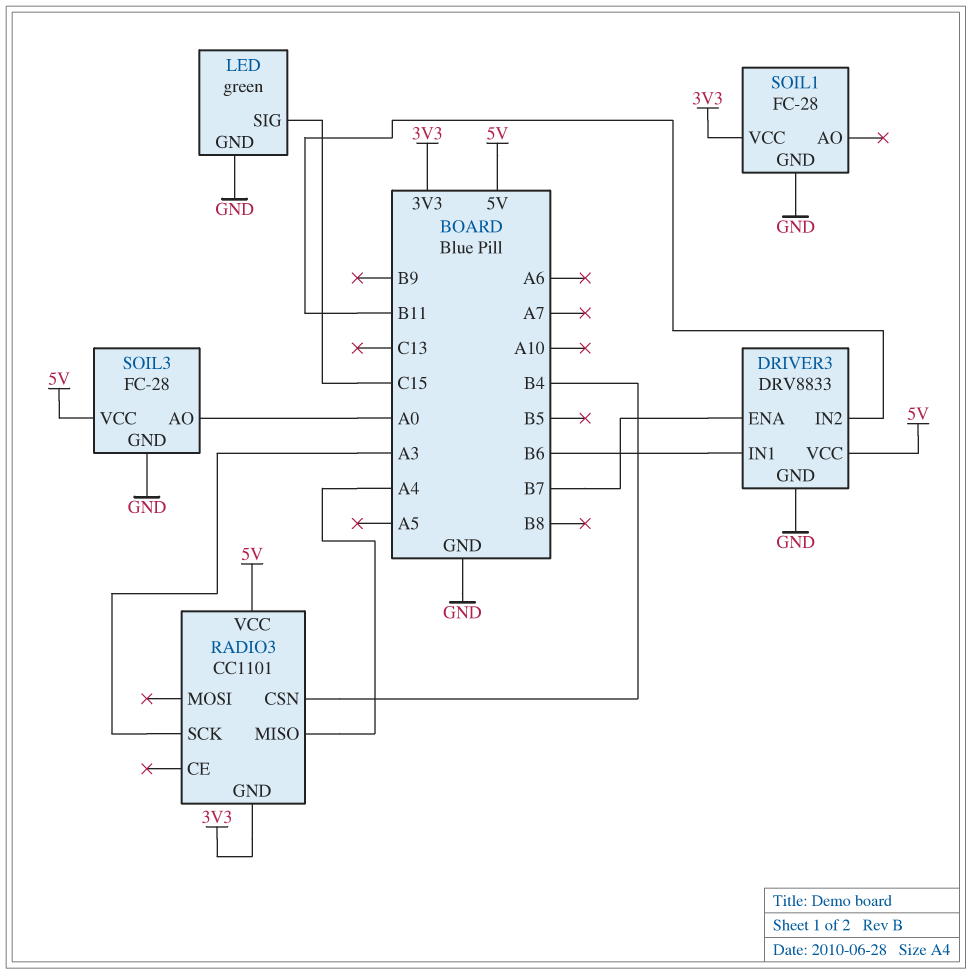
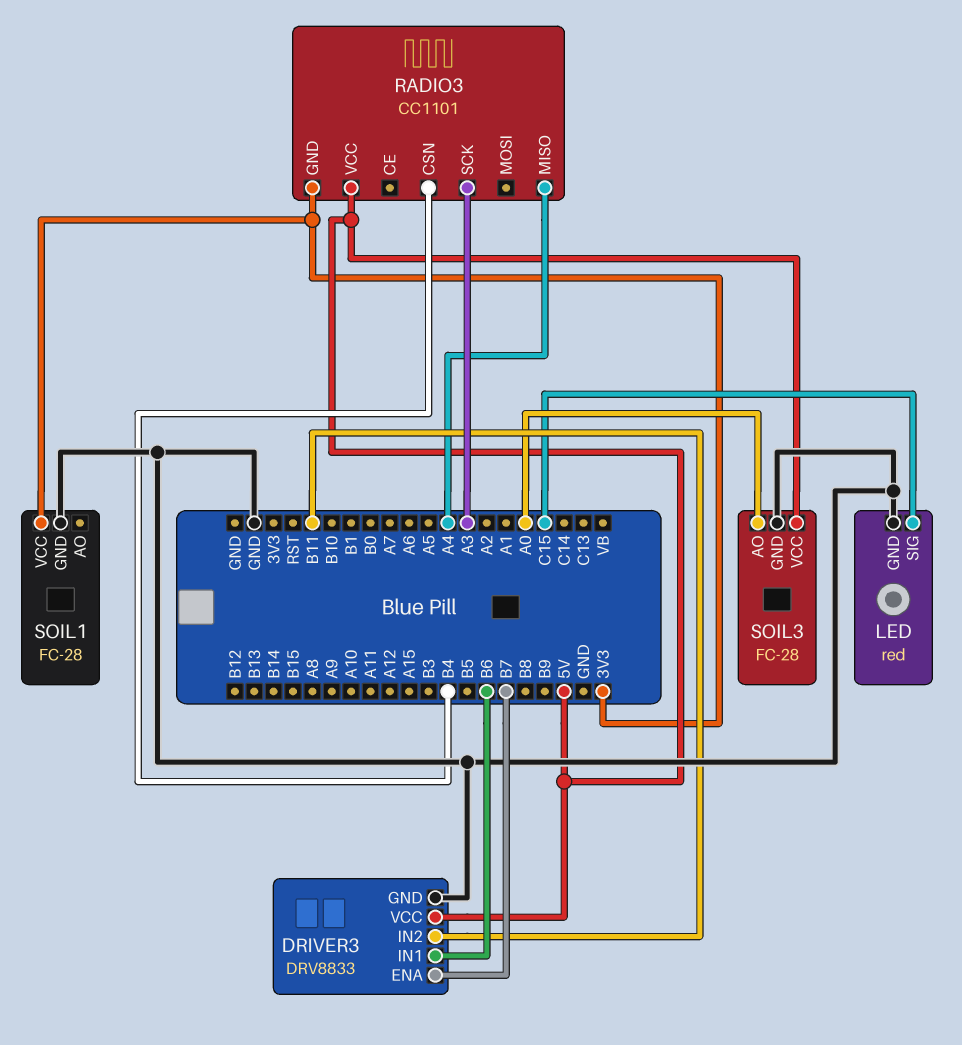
LED: green -> red

